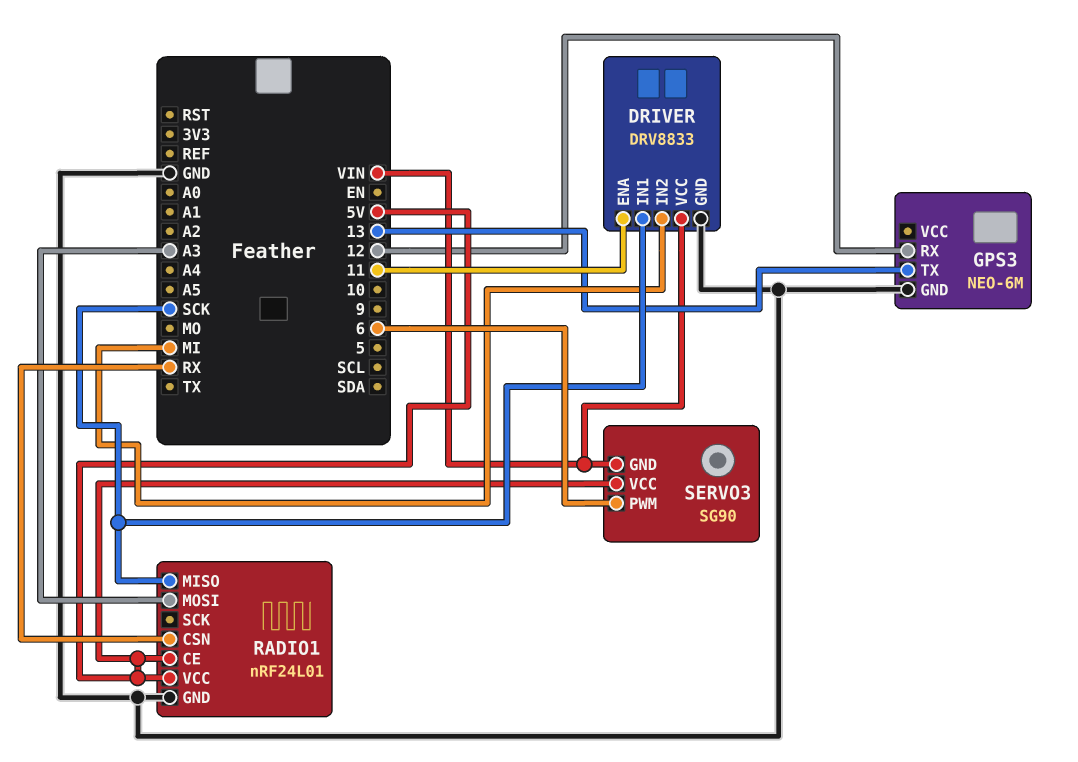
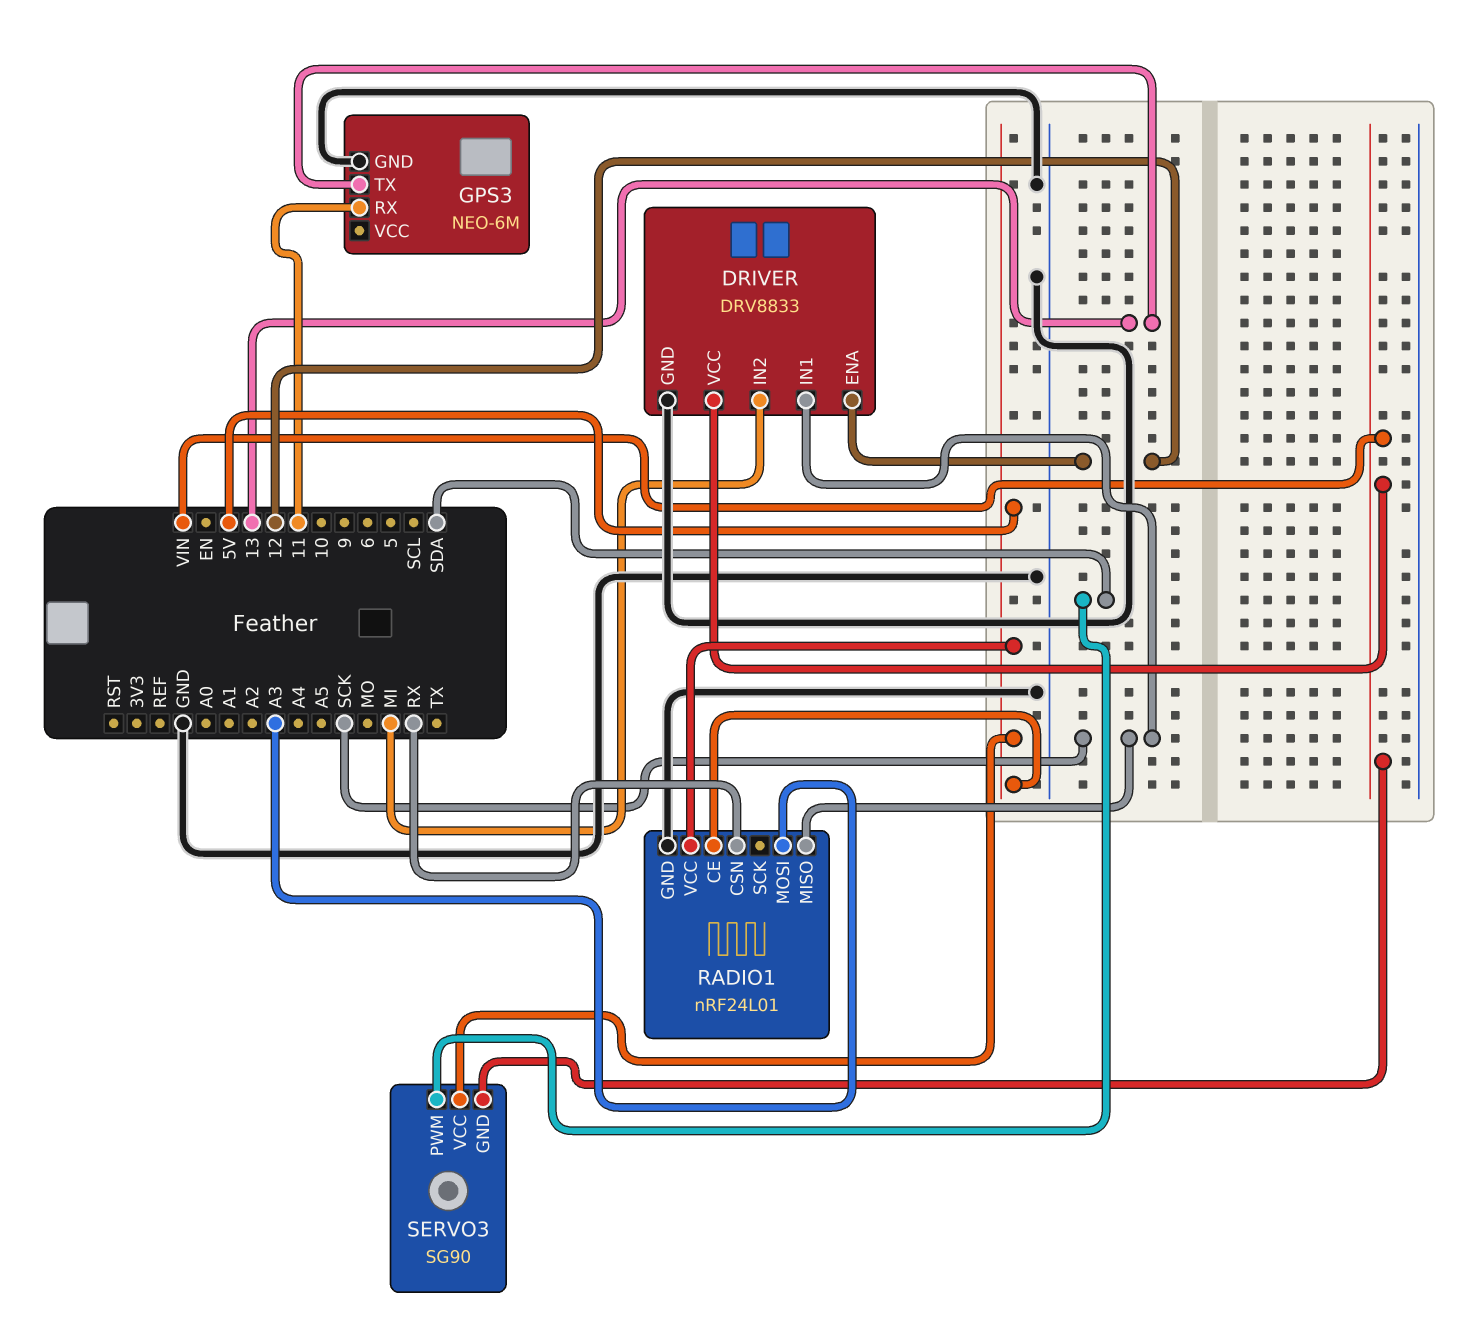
DRIVER pin ENA: 11 -> 12
GPS3 pin RX: 12 -> 11
SERVO3 pin PWM: 6 -> SDA

